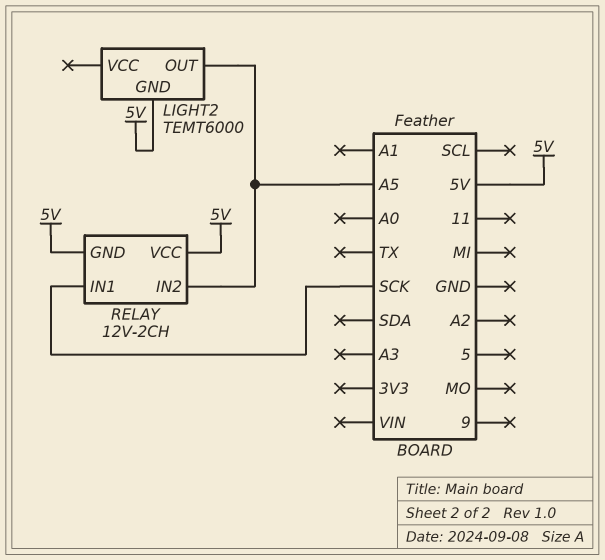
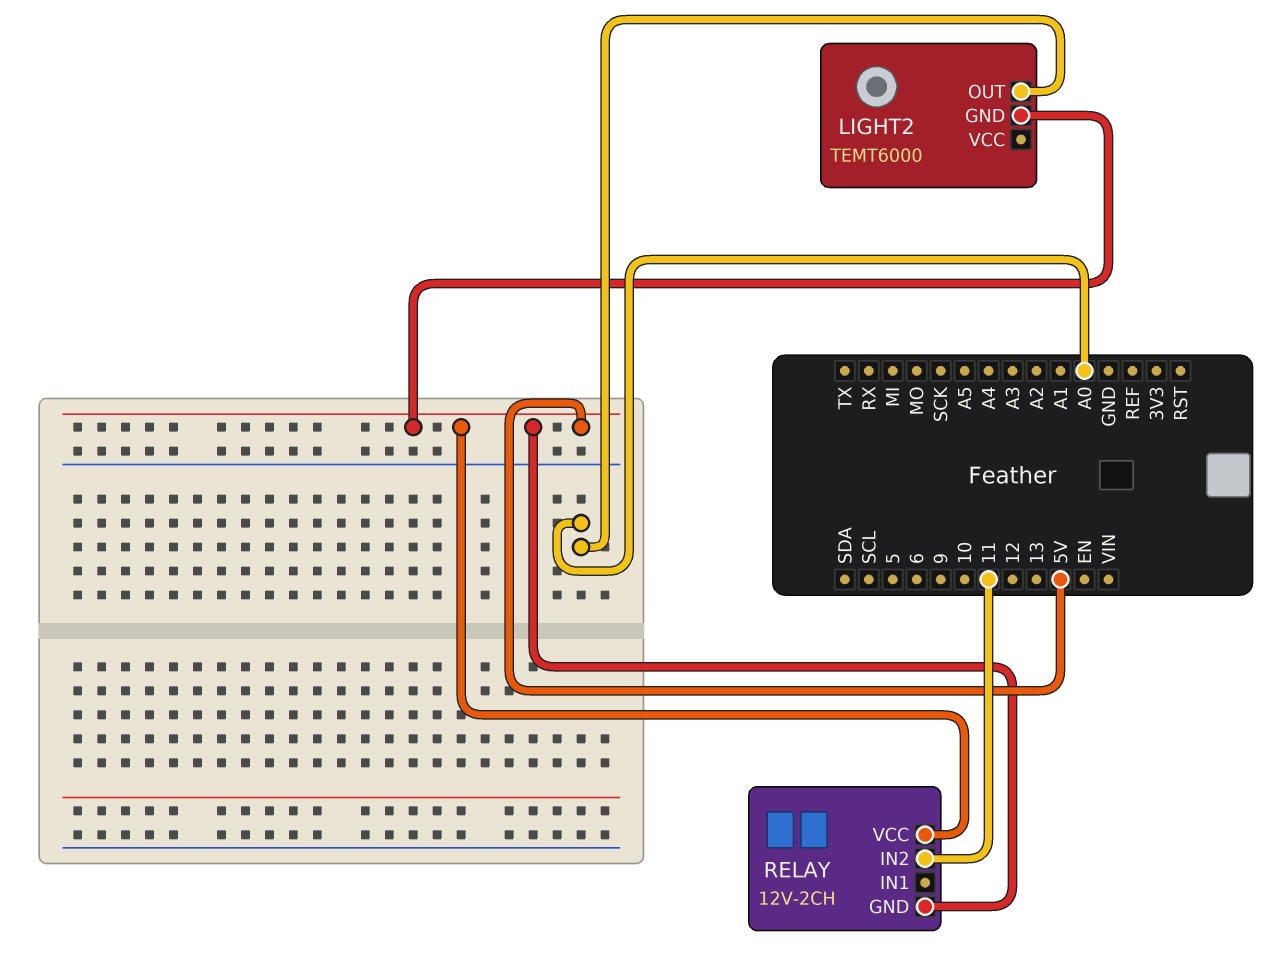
LIGHT2 pin OUT: A5 -> A0
RELAY pin IN1: SCK -> none
RELAY pin IN2: A5 -> 11

